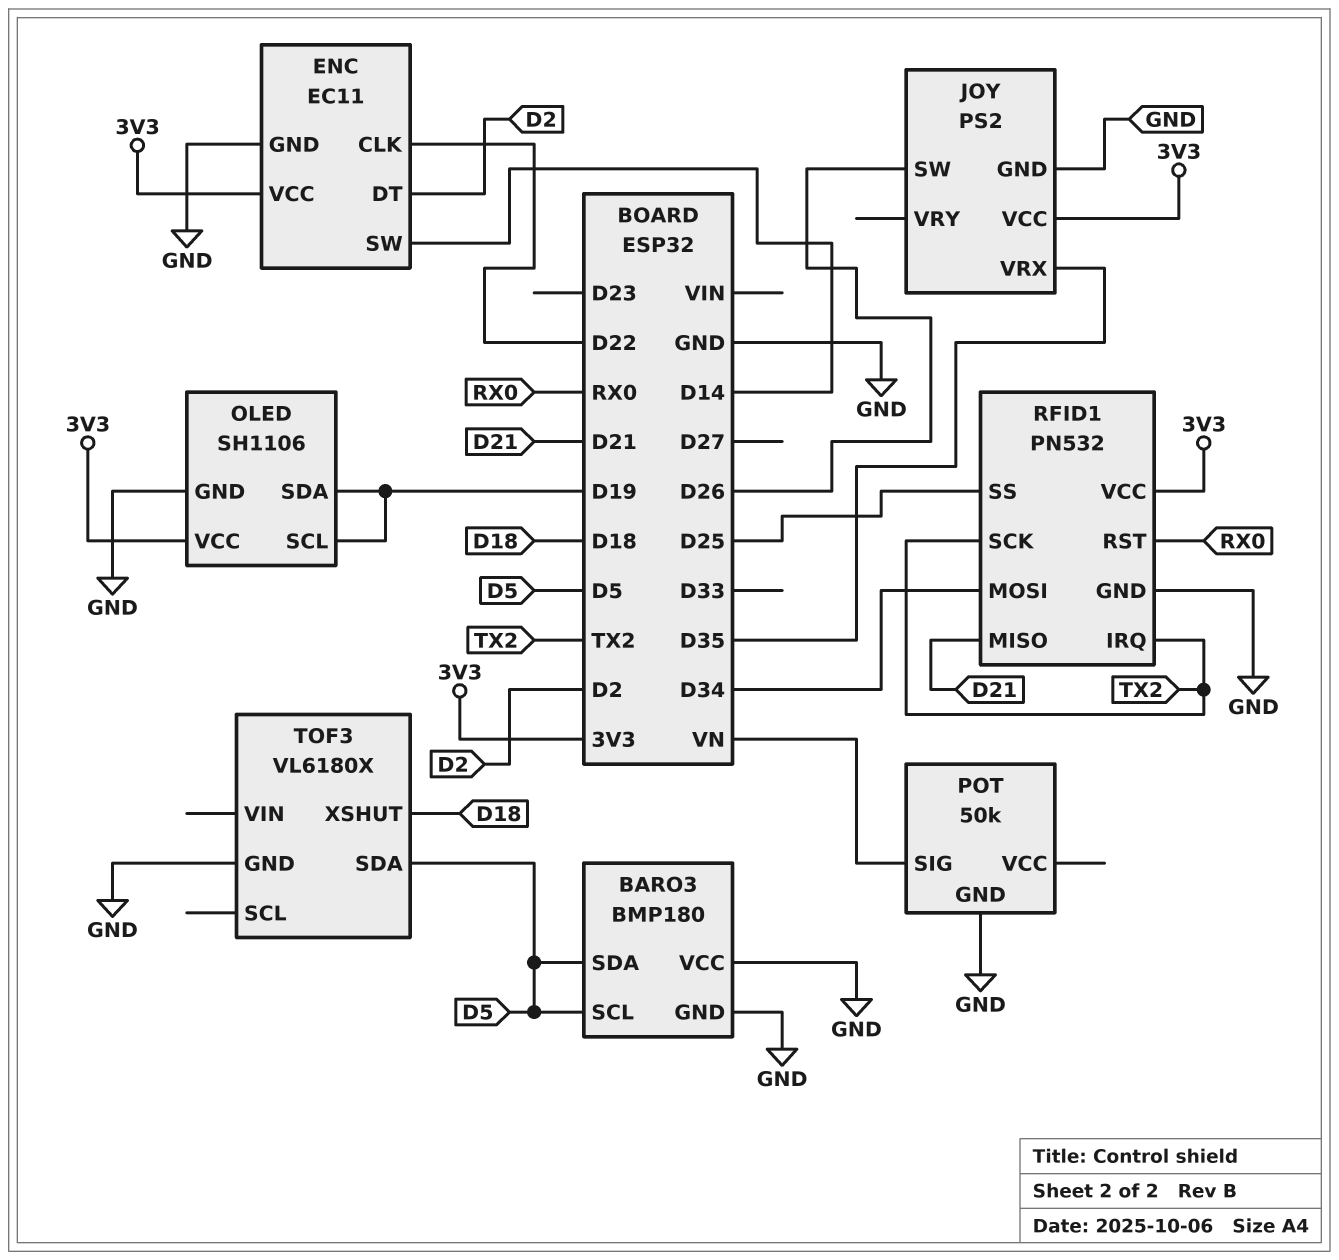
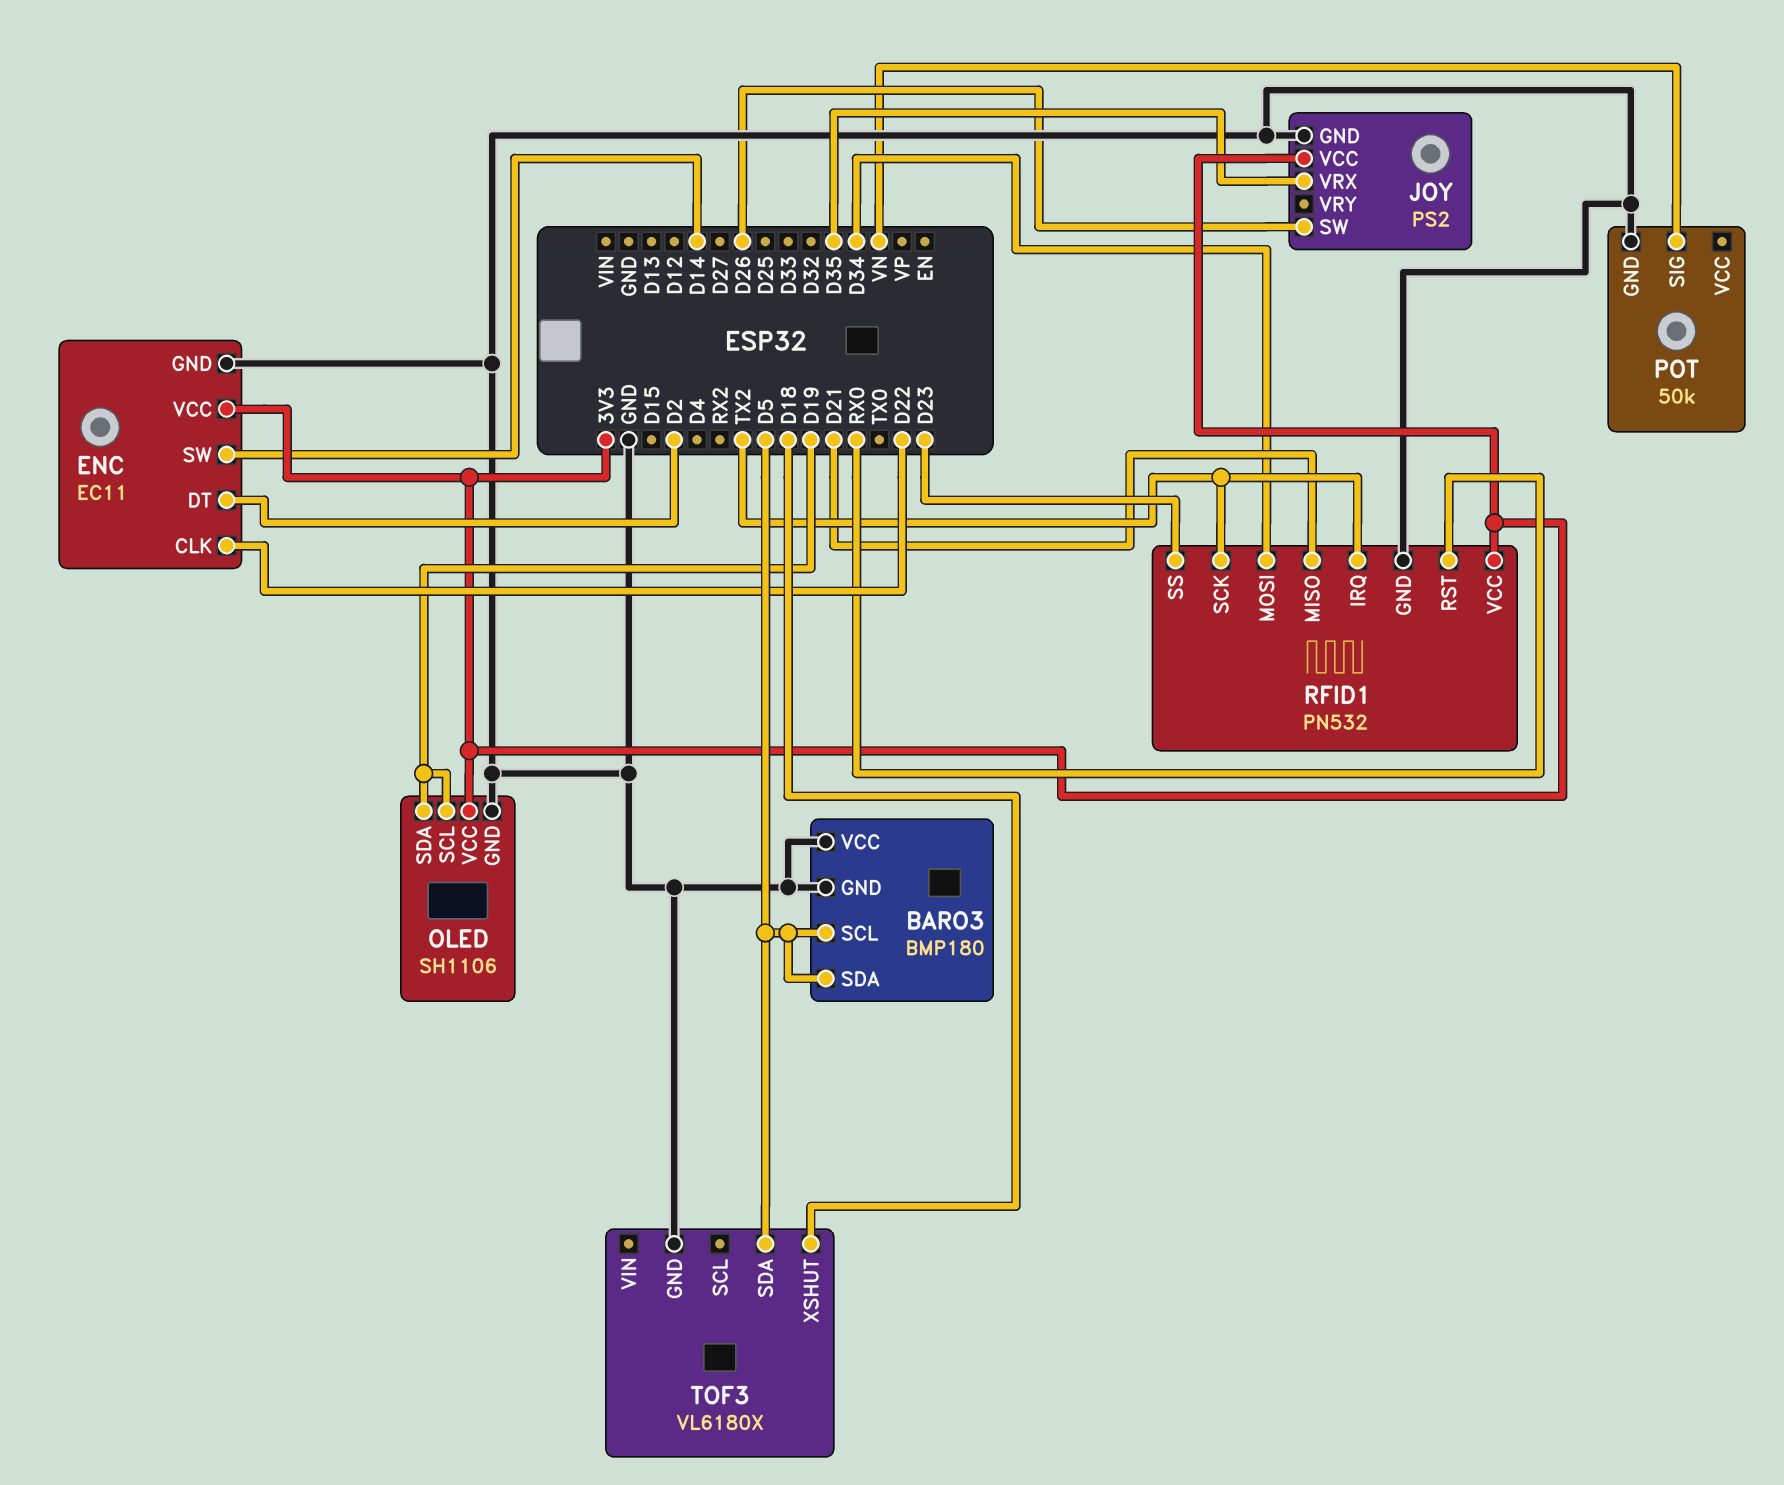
RFID1 pin SS: D25 -> D23

